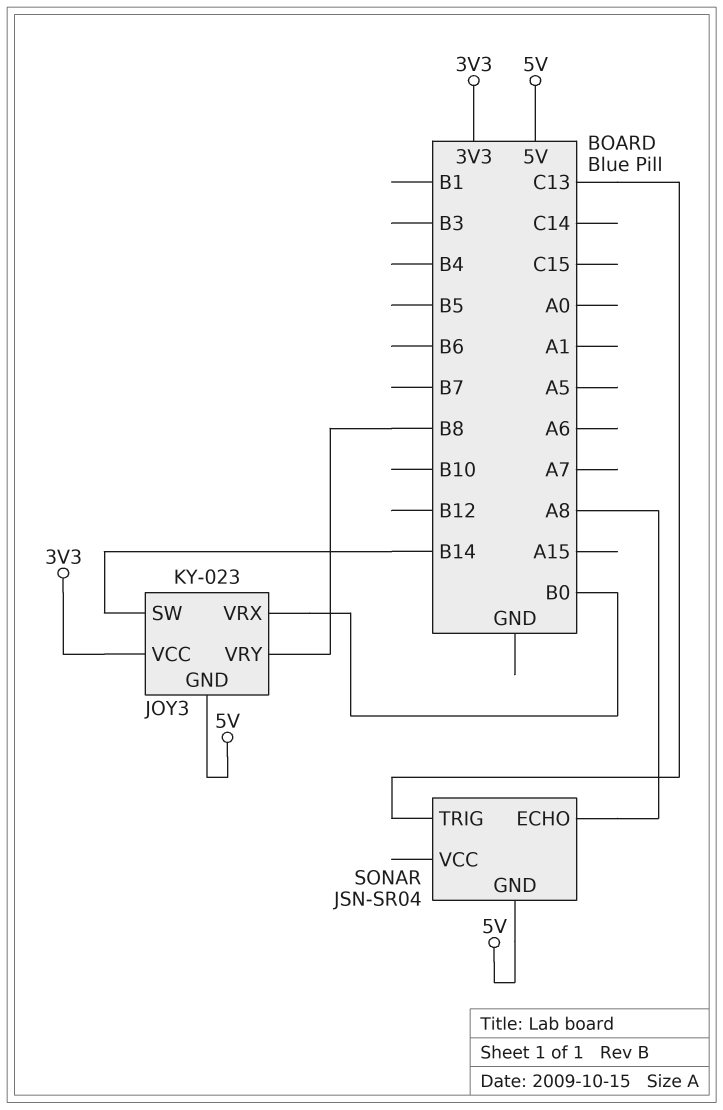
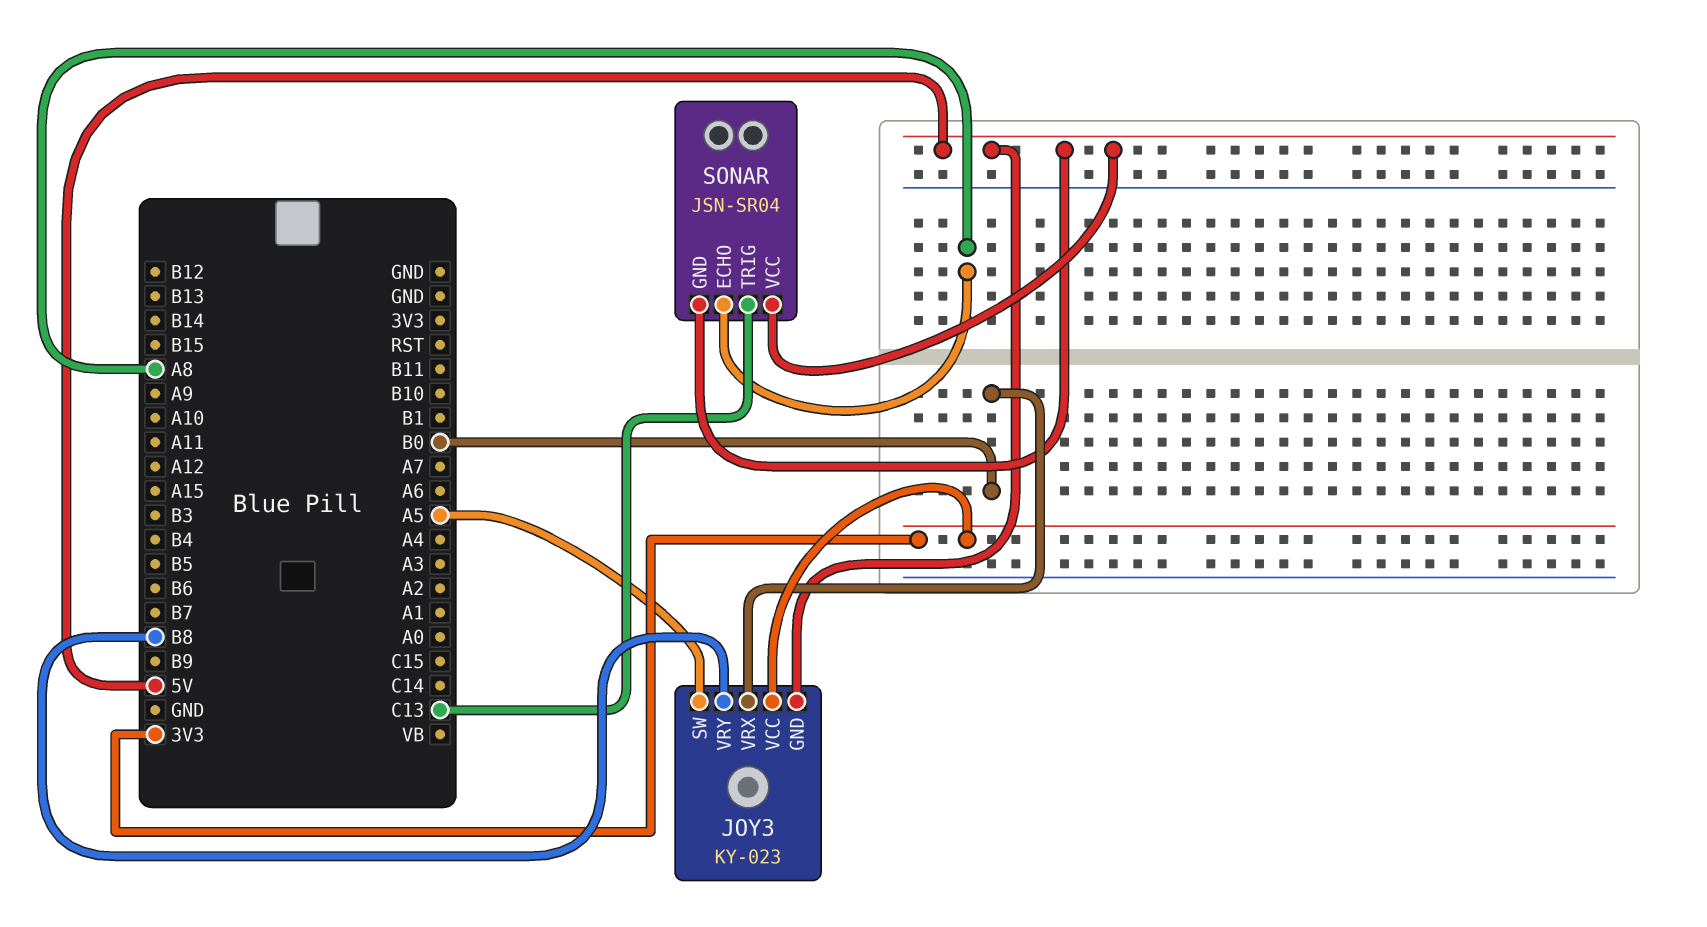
JOY3 pin SW: B14 -> A5
SONAR pin VCC: none -> 5V

